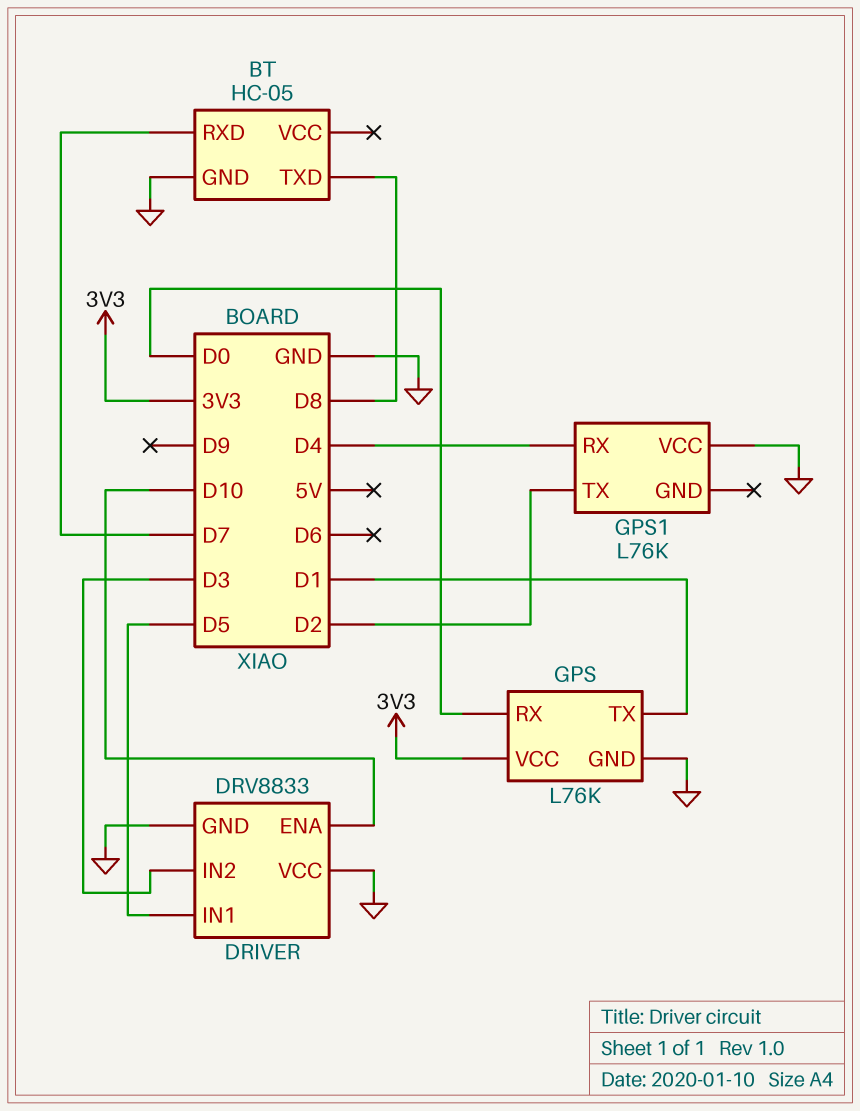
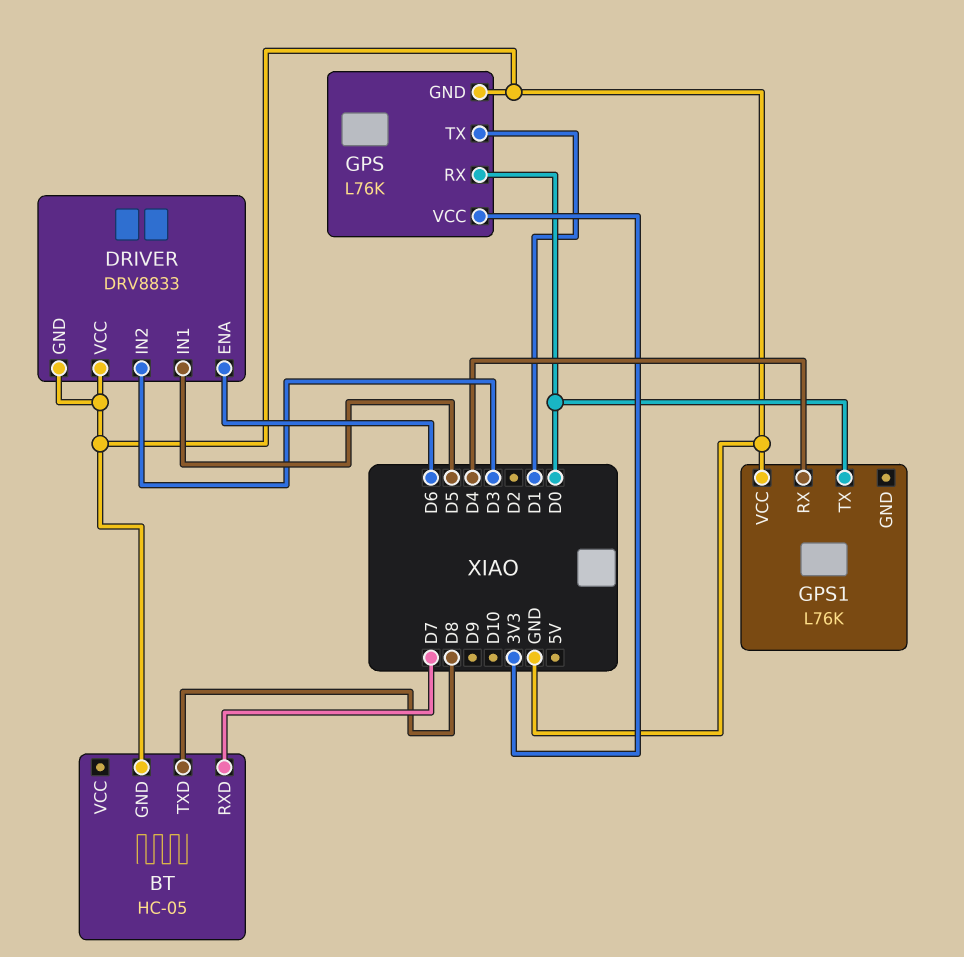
DRIVER pin ENA: D10 -> D6
GPS1 pin TX: D2 -> D0

